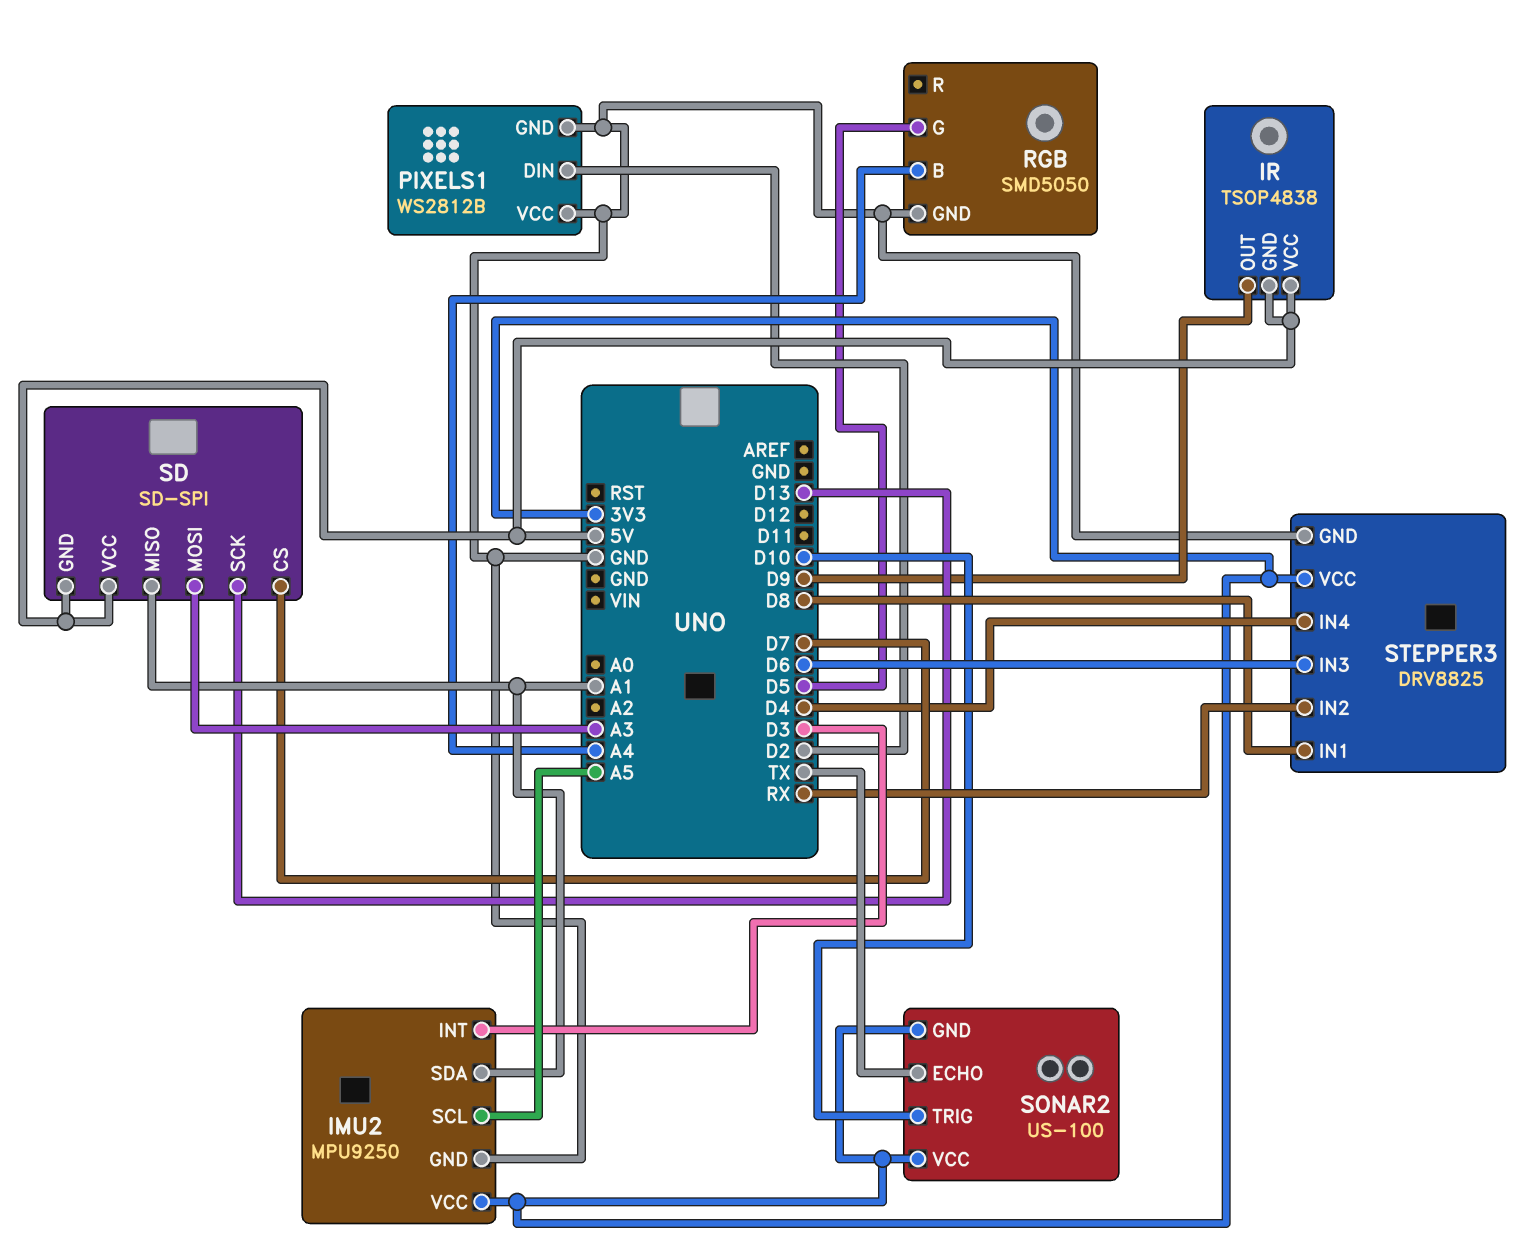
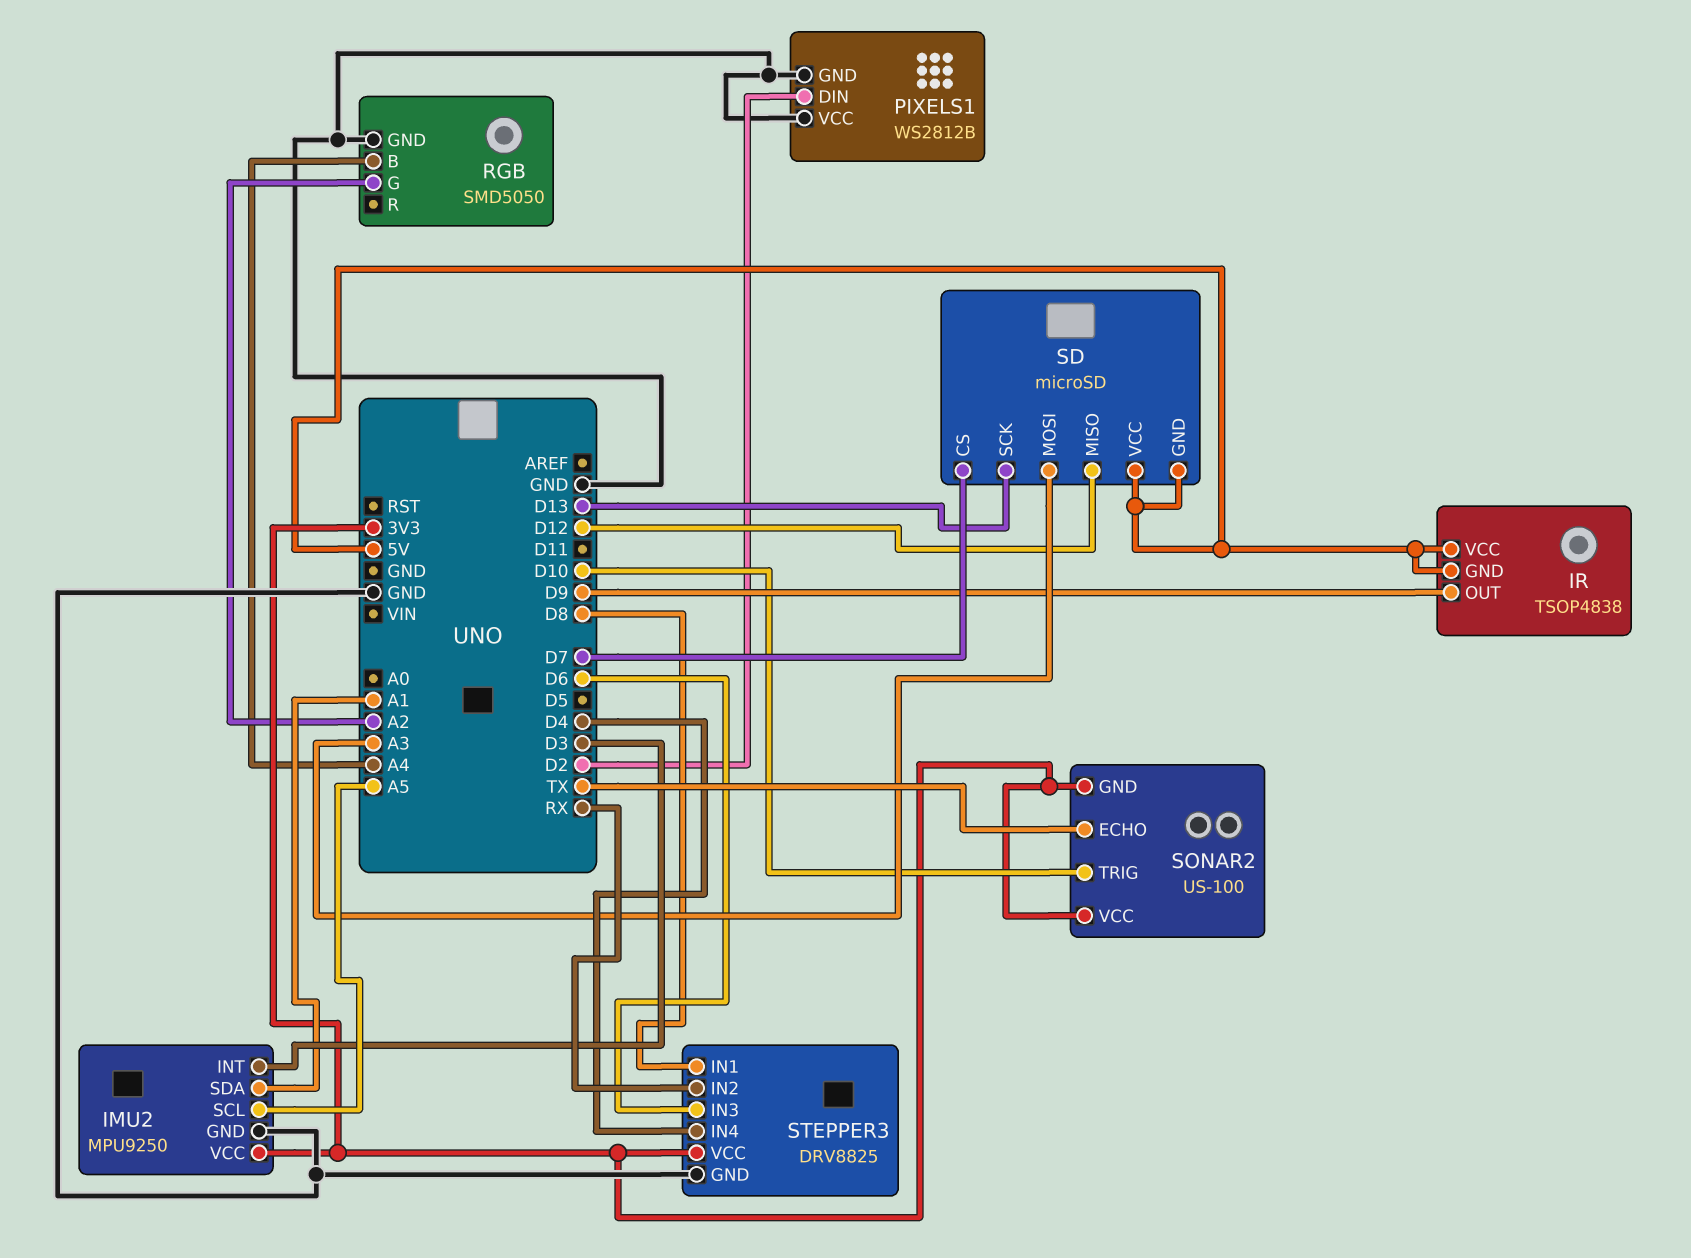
RGB pin G: D5 -> A2
SD: SD-SPI -> microSD
SD pin MISO: A1 -> D12

